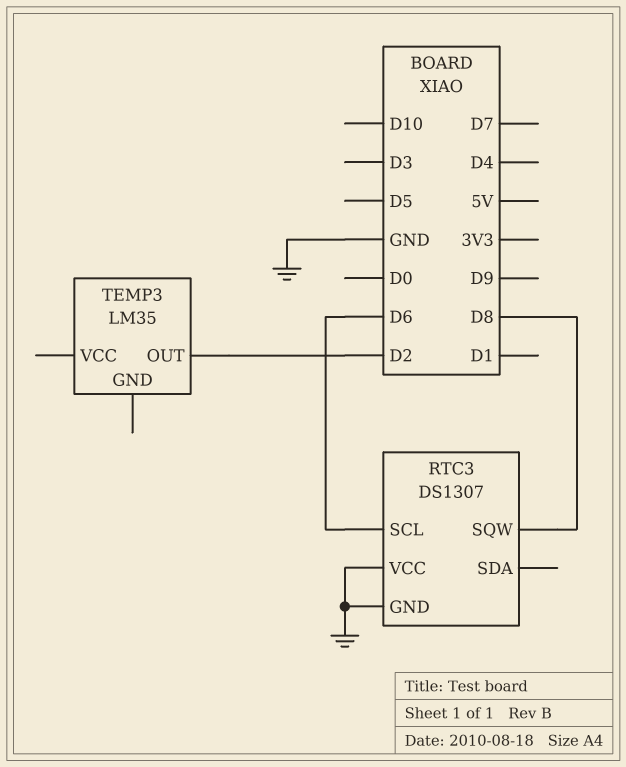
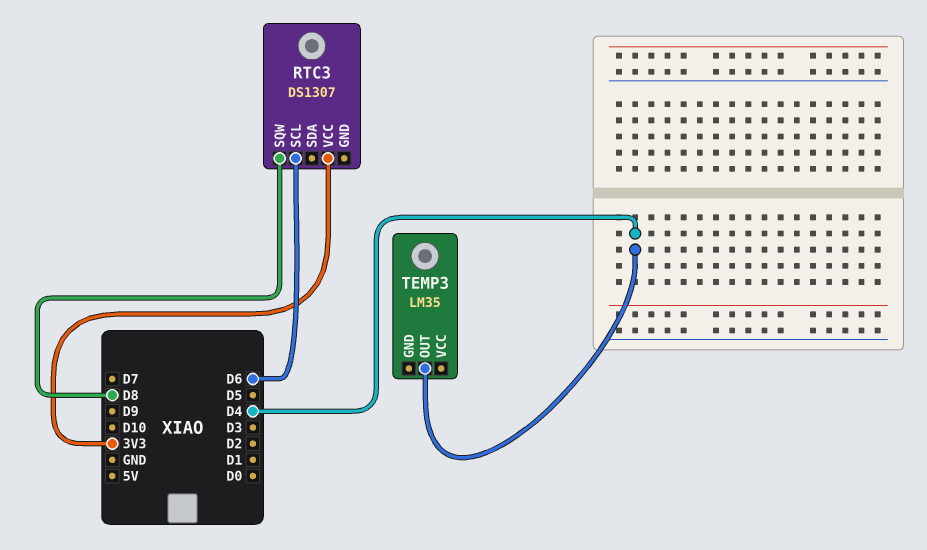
RTC3 pin GND: GND -> none
RTC3 pin VCC: GND -> 3V3
TEMP3 pin OUT: D2 -> D4

